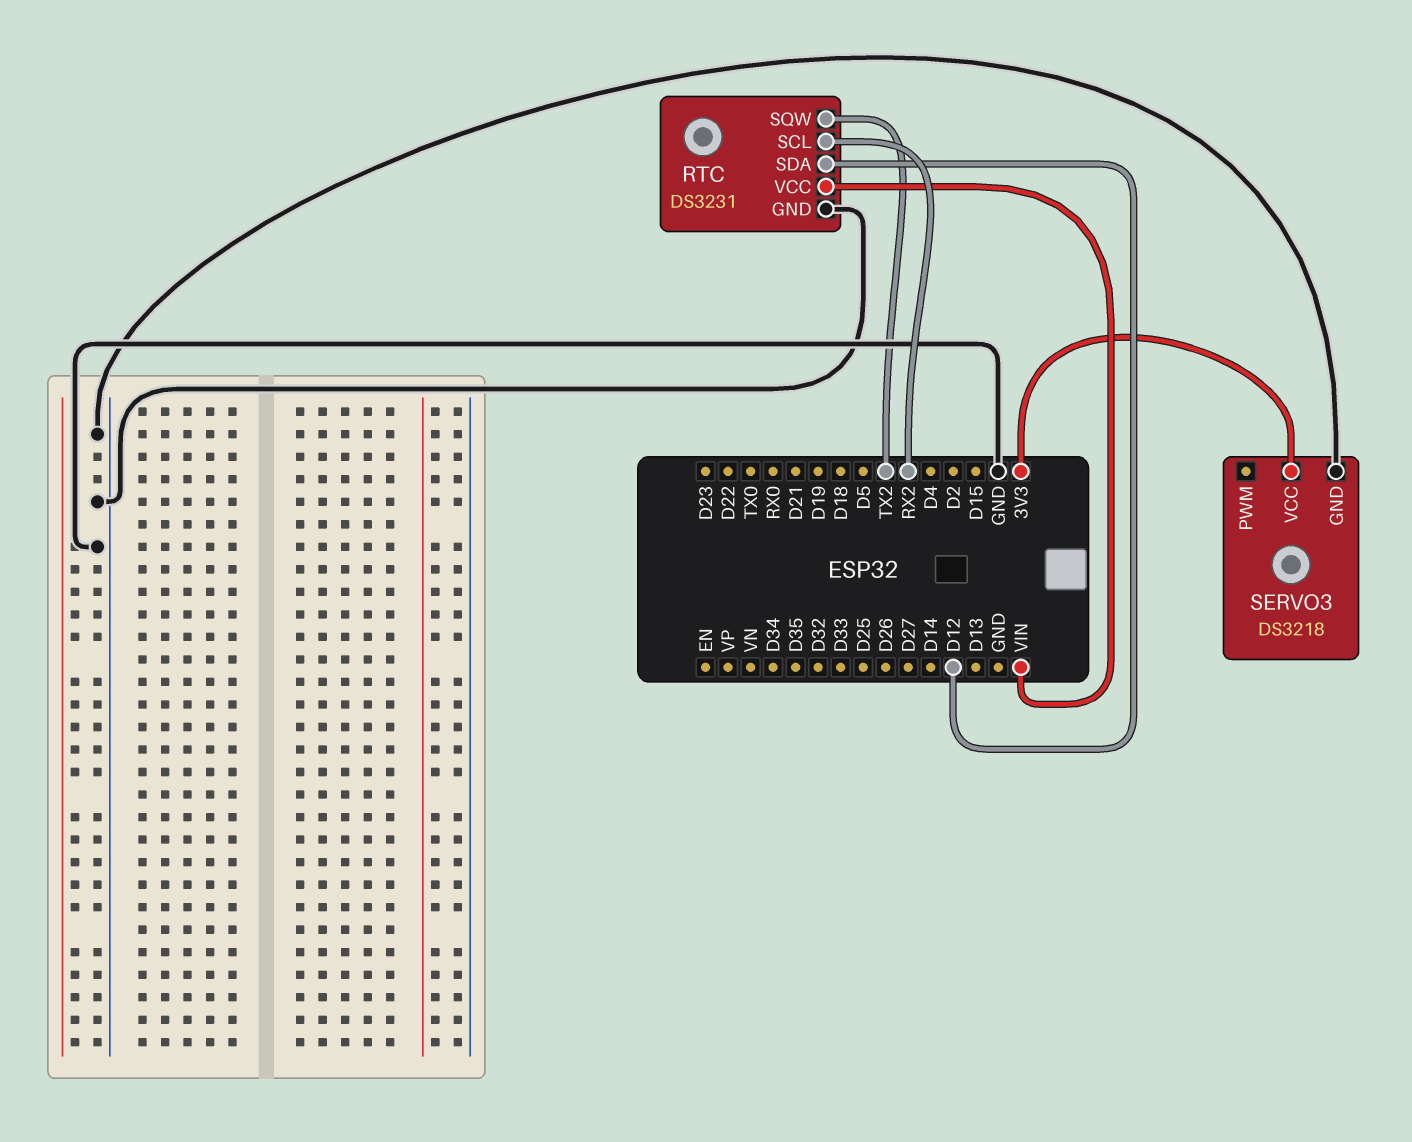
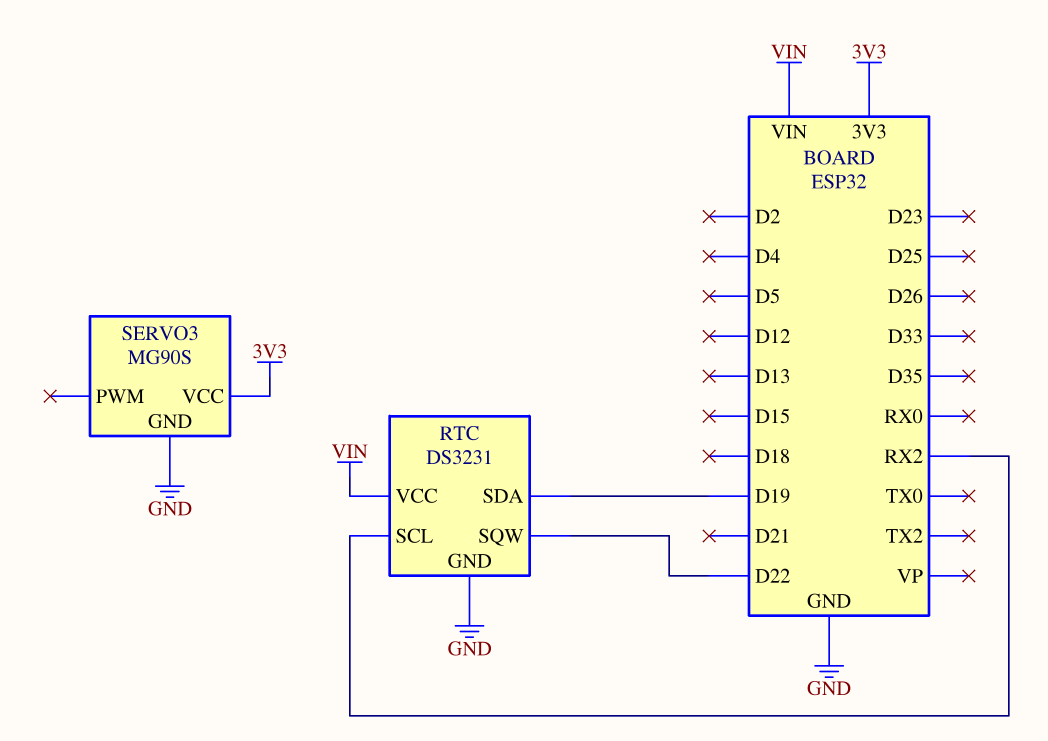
RTC pin SDA: D12 -> D19
RTC pin SQW: TX2 -> D22
SERVO3: DS3218 -> MG90S

